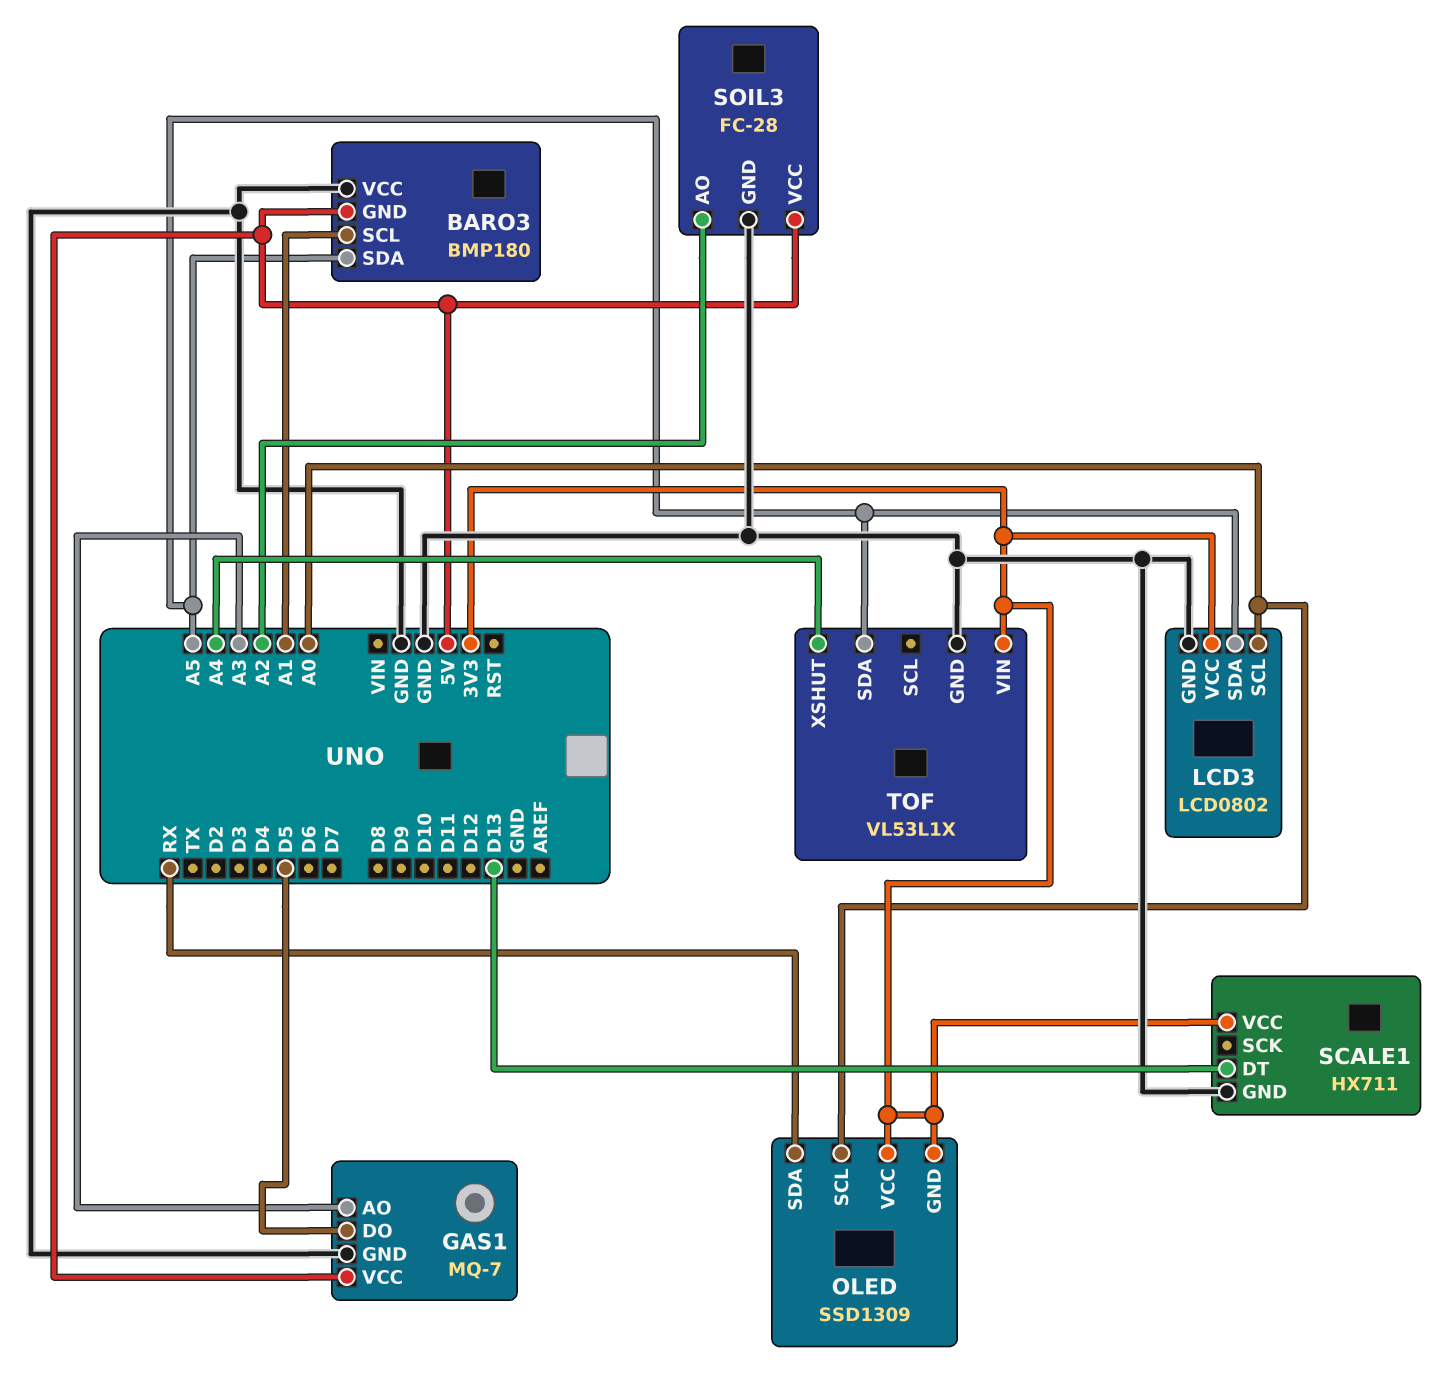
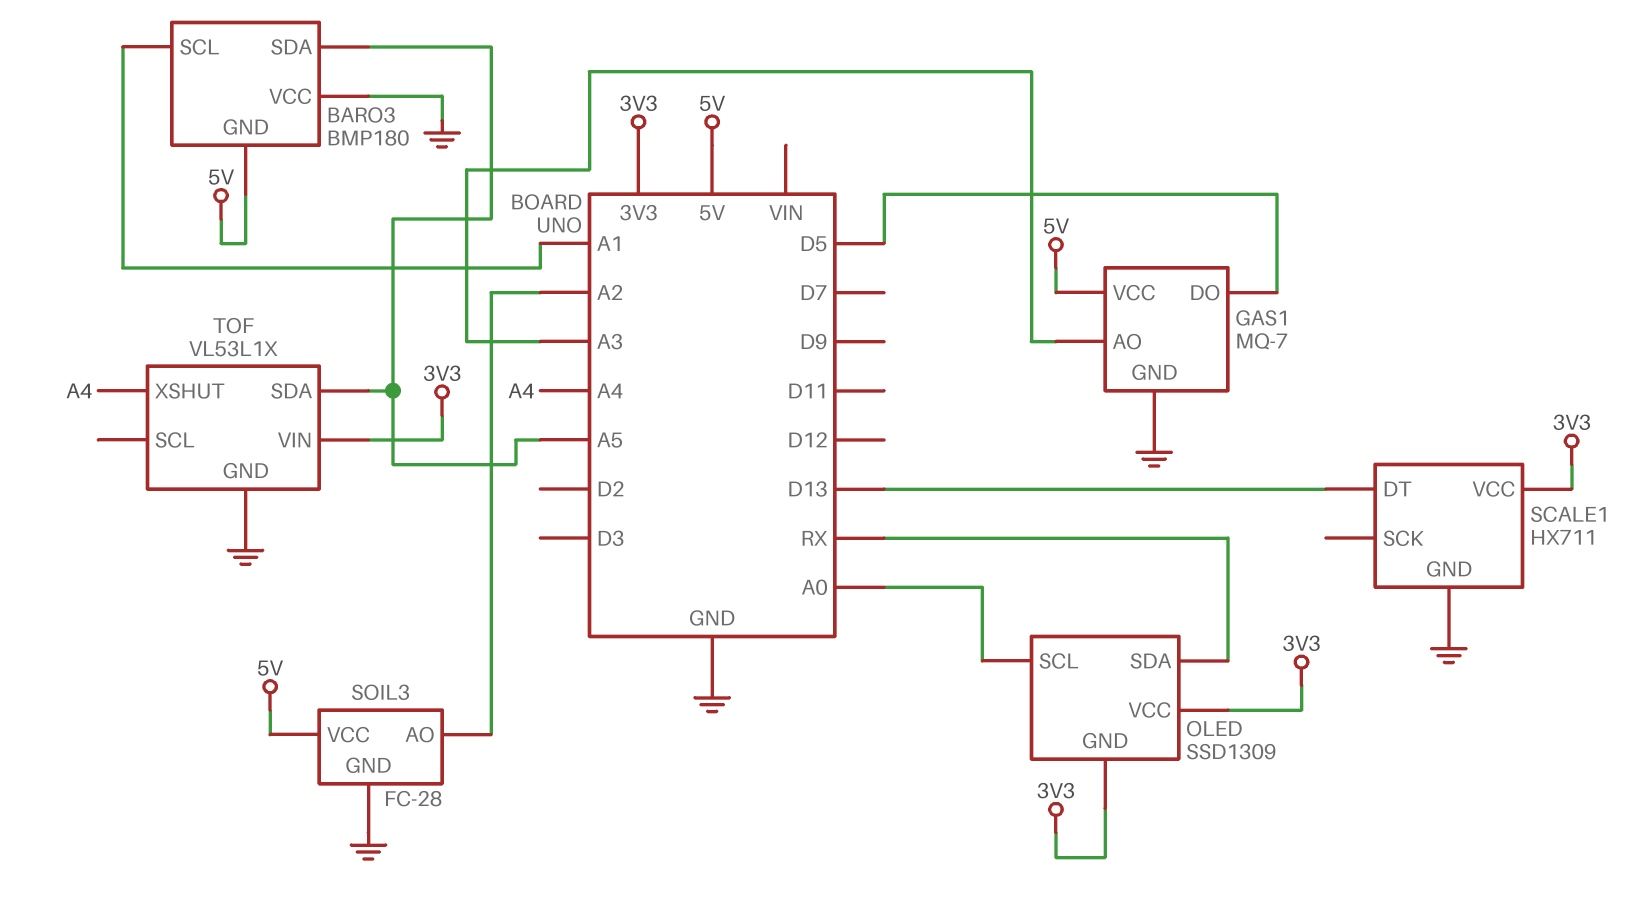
LCD3: LCD0802 -> none
LCD3 pin GND: GND -> none
LCD3 pin SCL: A0 -> none
LCD3 pin SDA: A5 -> none
LCD3 pin VCC: 3V3 -> none

